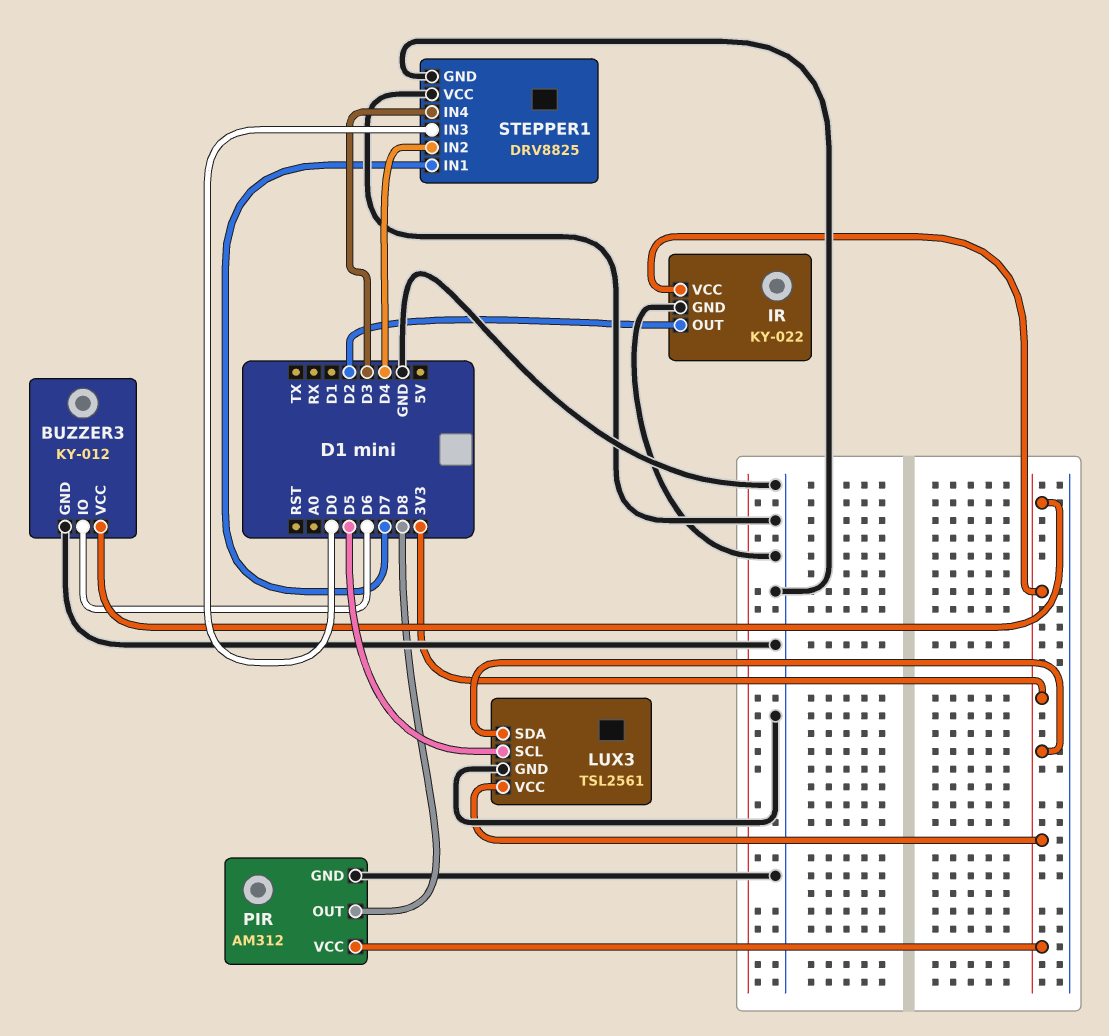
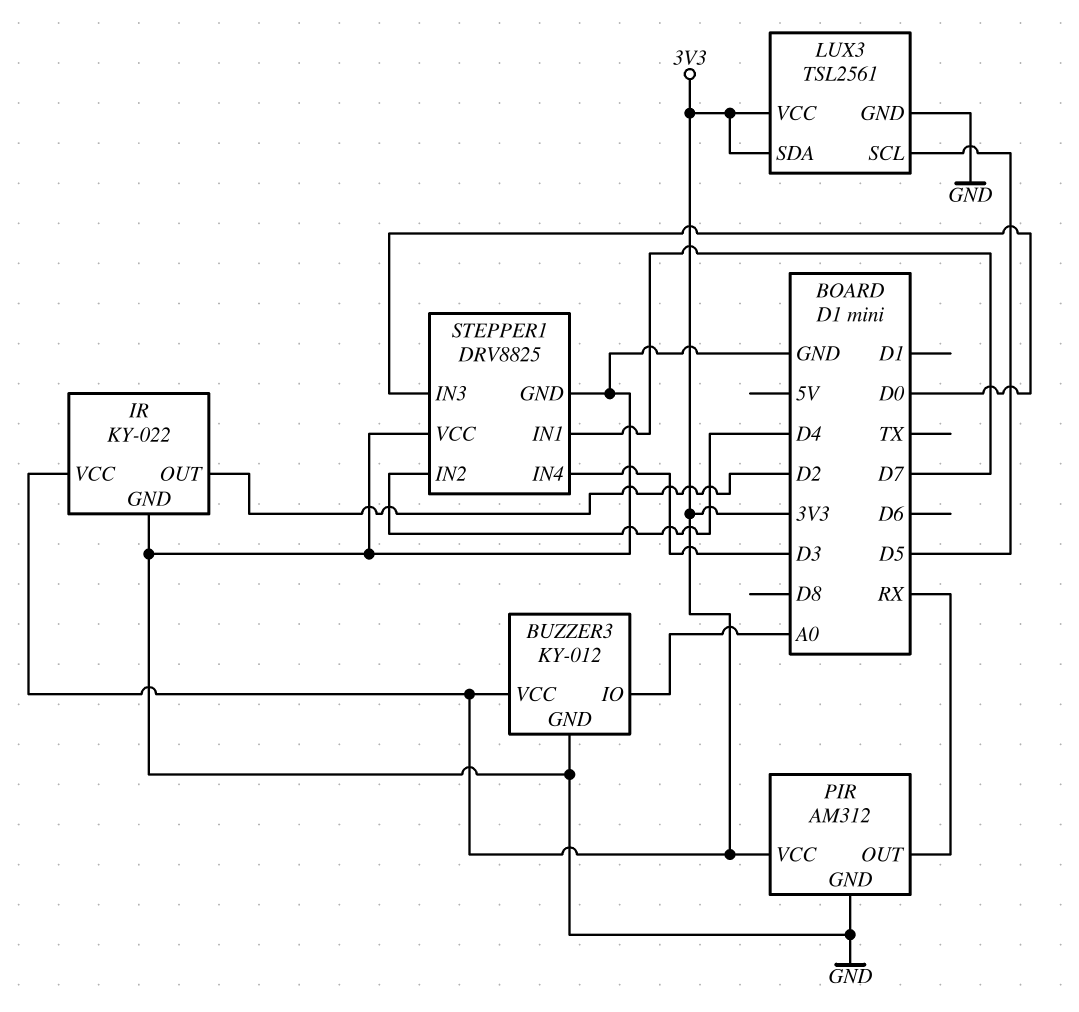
BUZZER3 pin IO: D6 -> A0
PIR pin OUT: D8 -> RX

